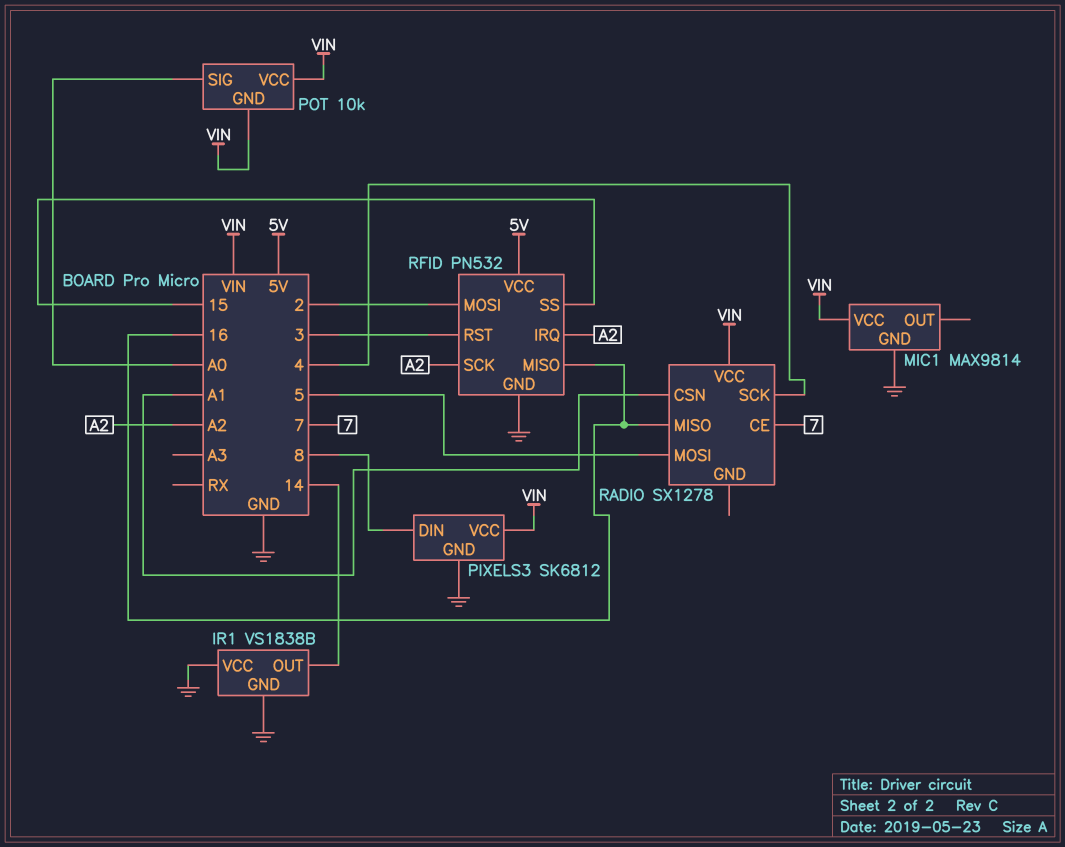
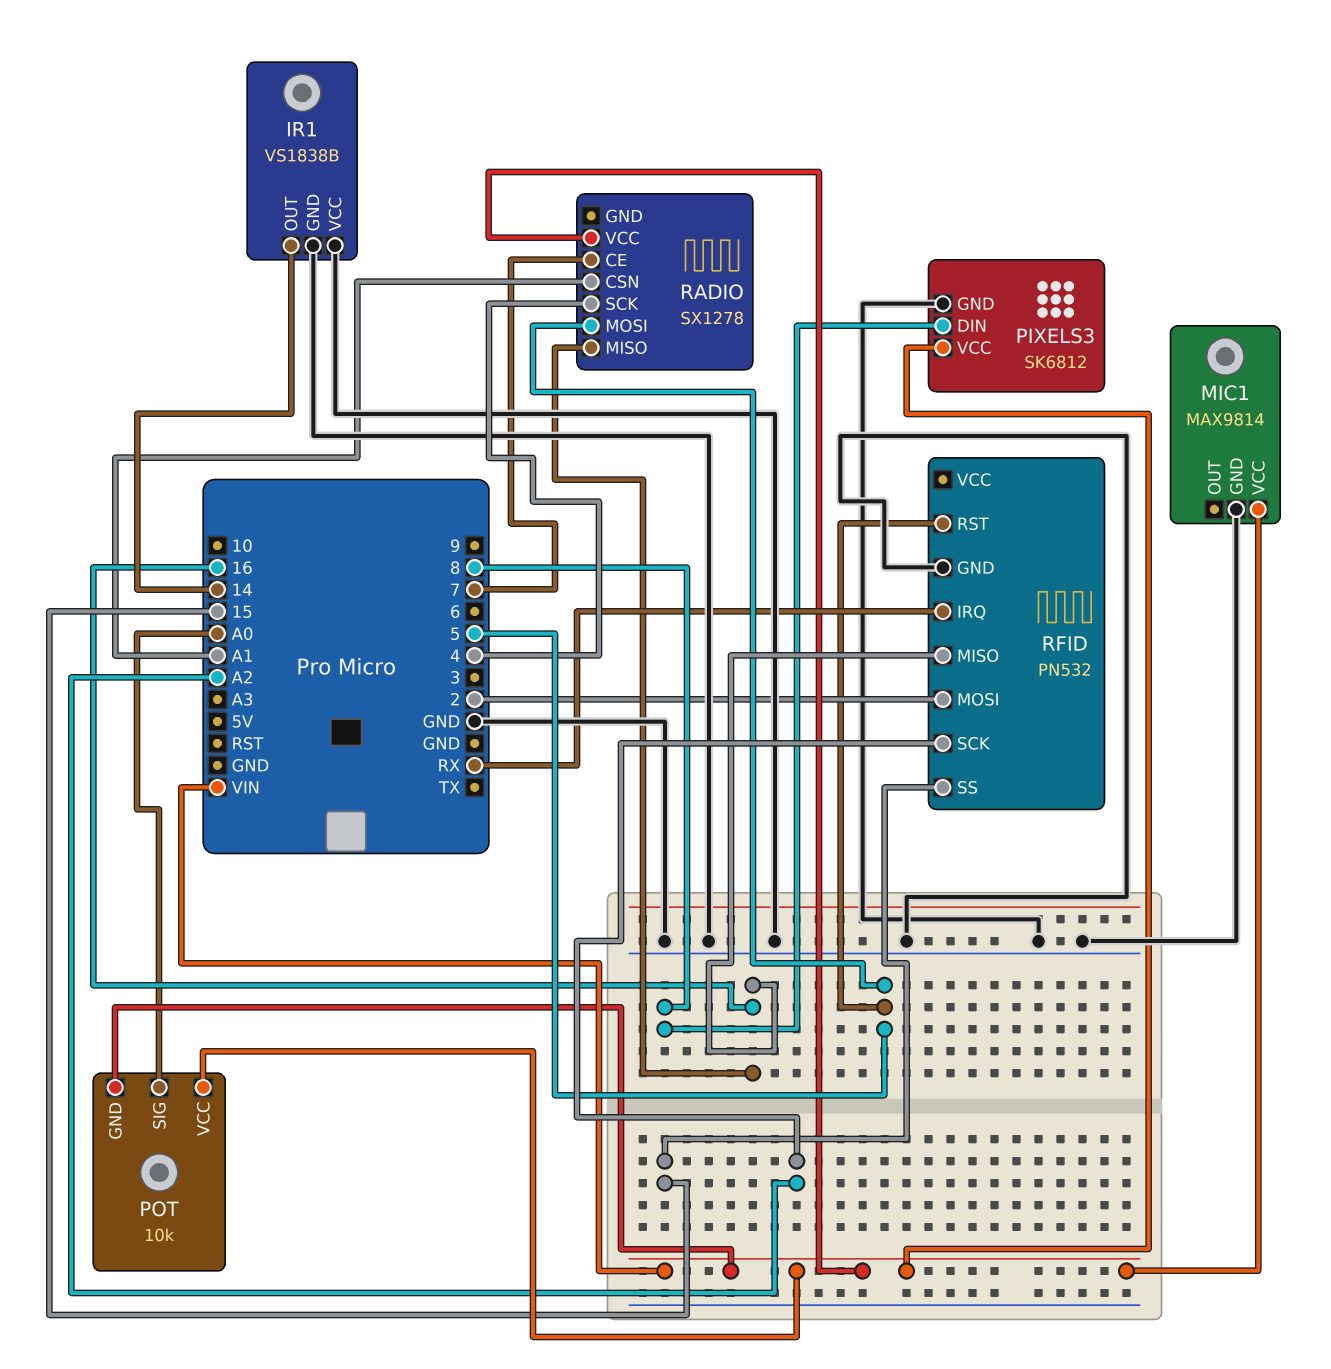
RFID pin IRQ: A2 -> RX
RFID pin RST: 3 -> 5
RFID pin VCC: 5V -> none

